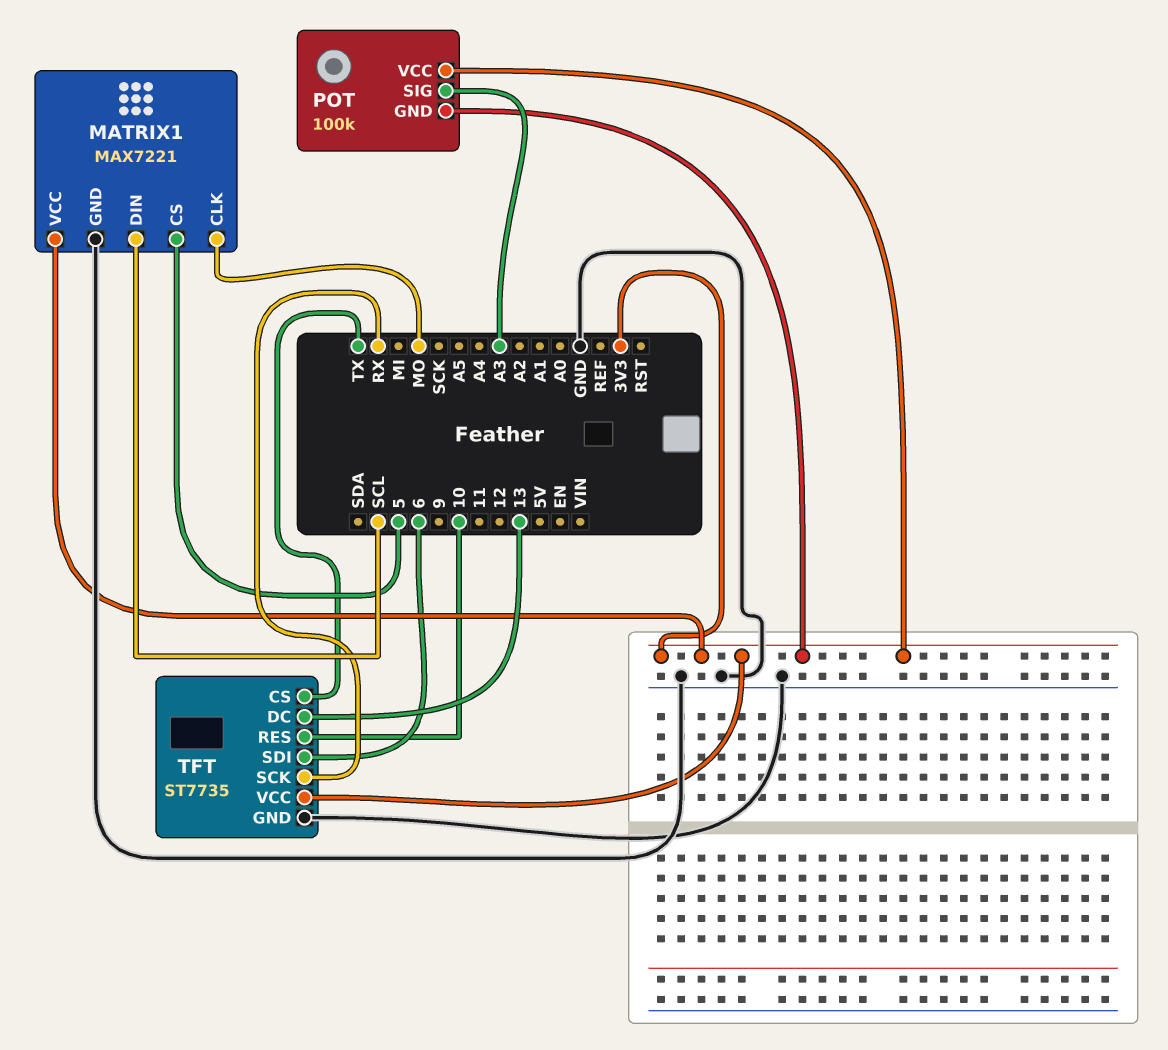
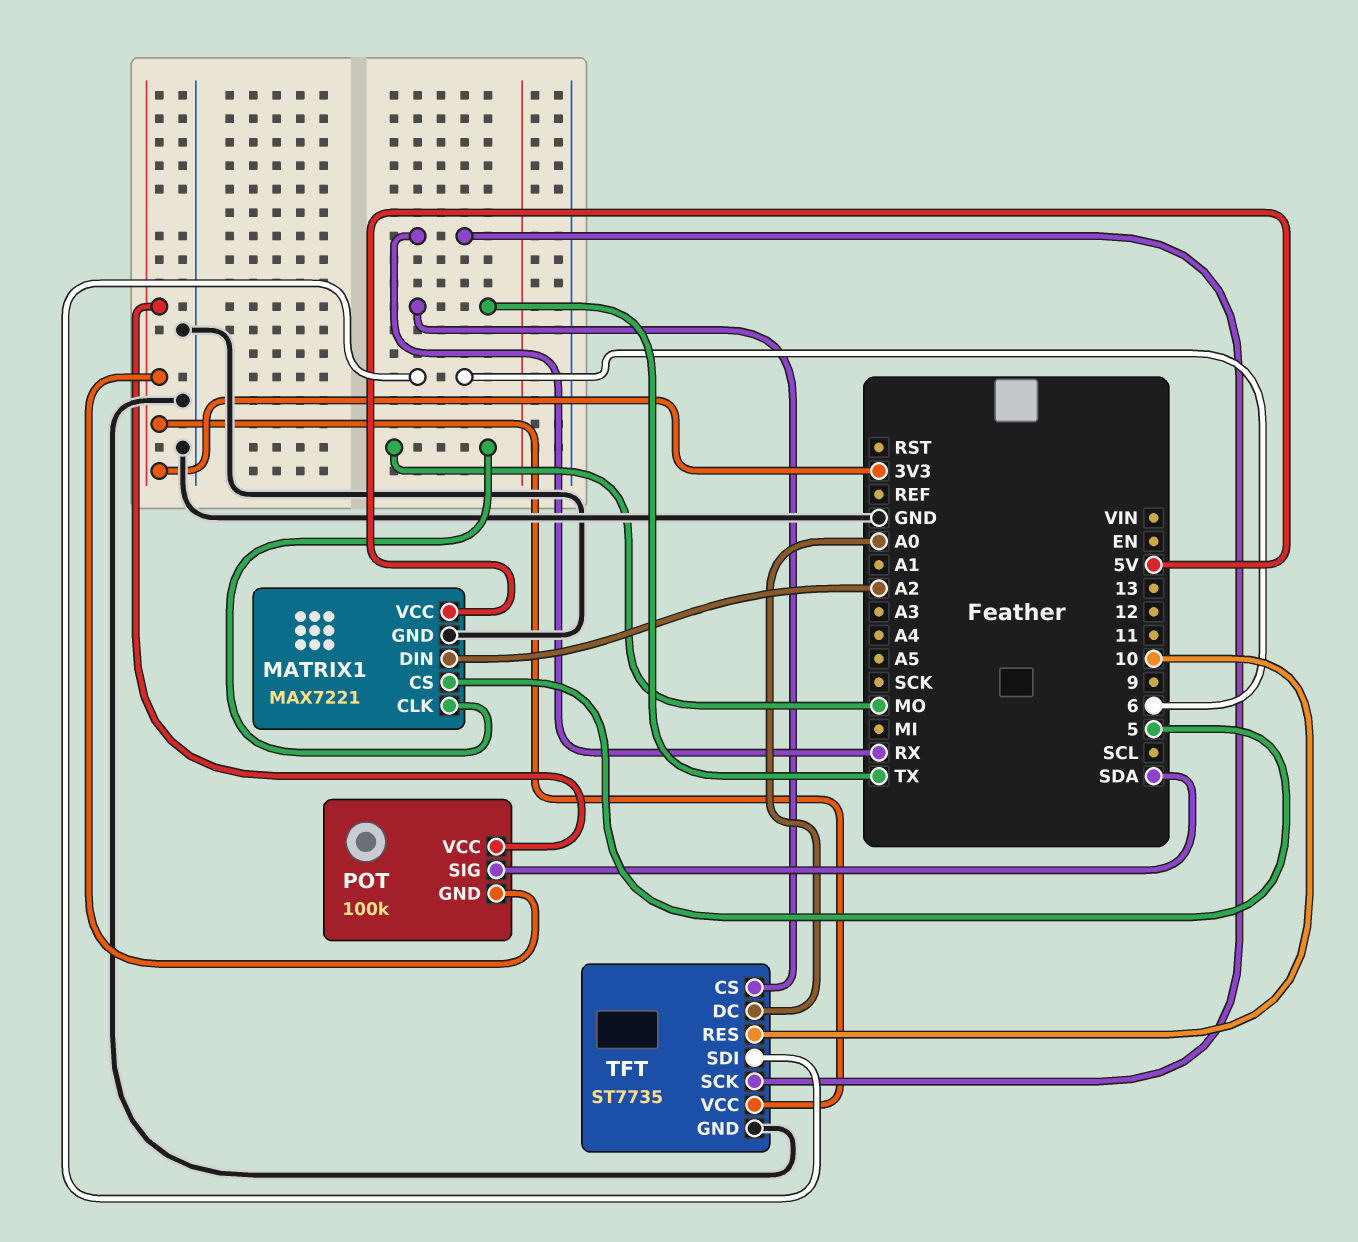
MATRIX1 pin DIN: SCL -> A2
MATRIX1 pin VCC: 3V3 -> 5V
POT pin SIG: A3 -> SDA
TFT pin DC: 13 -> A0

